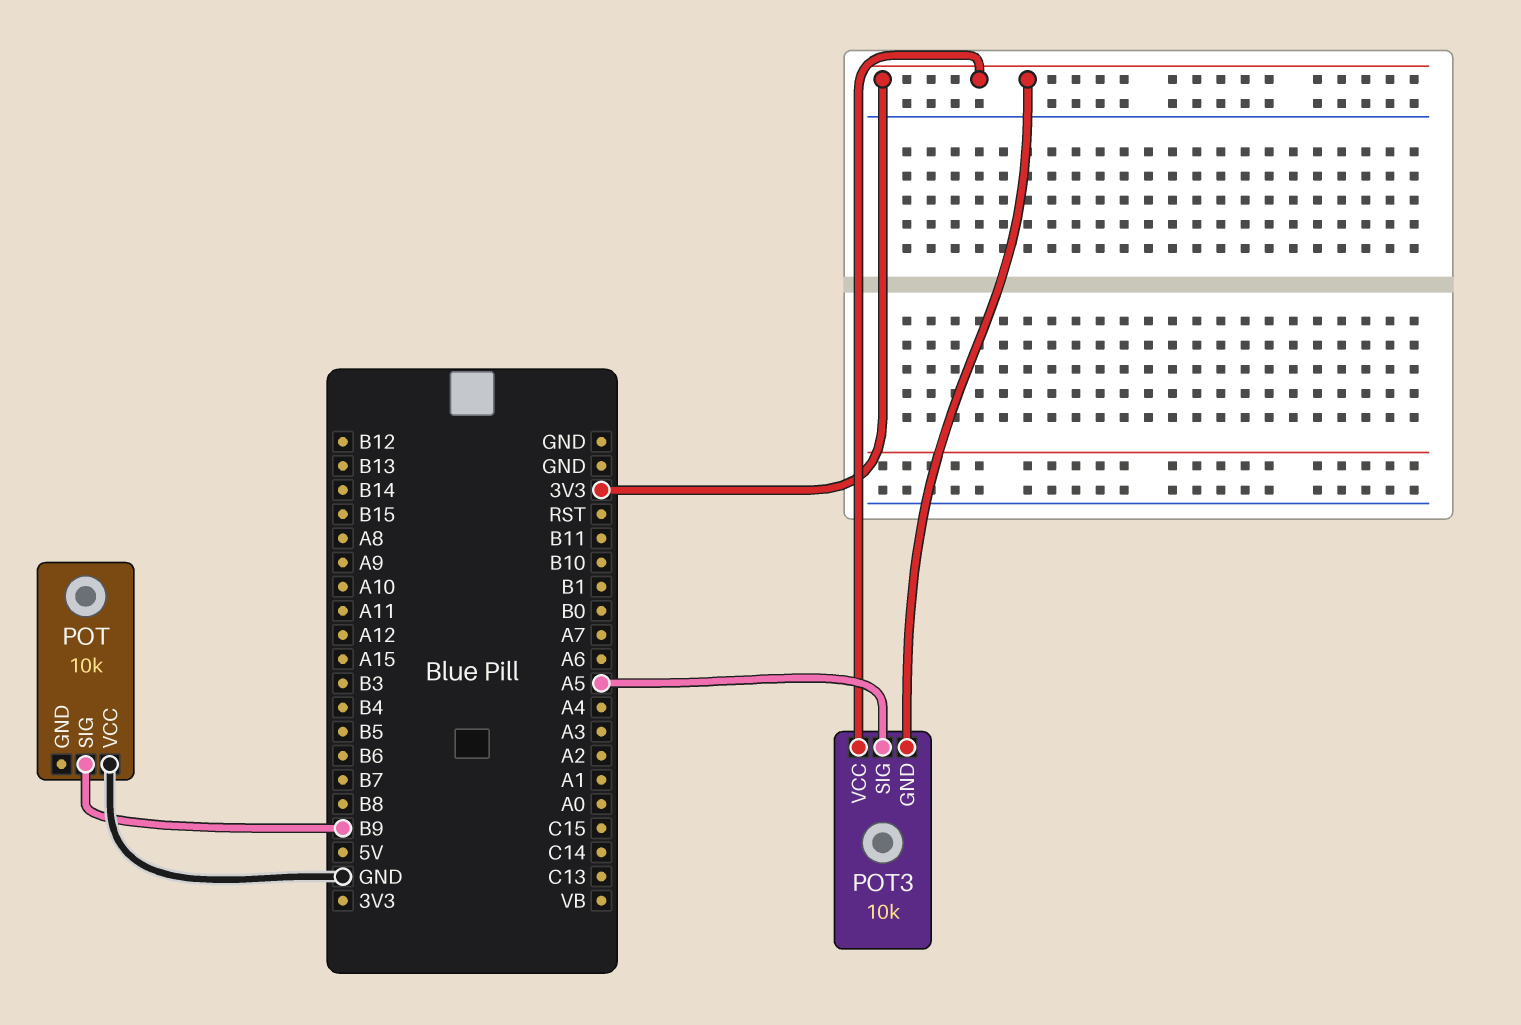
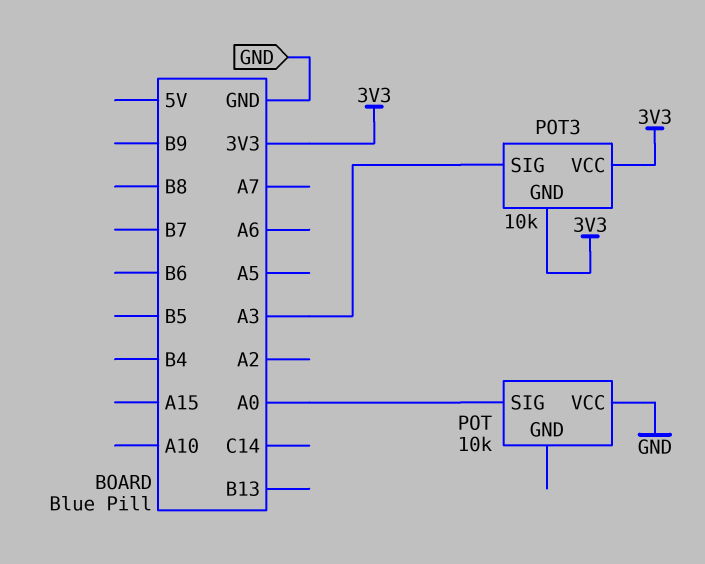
POT pin SIG: B9 -> A0
POT3 pin SIG: A5 -> A3

